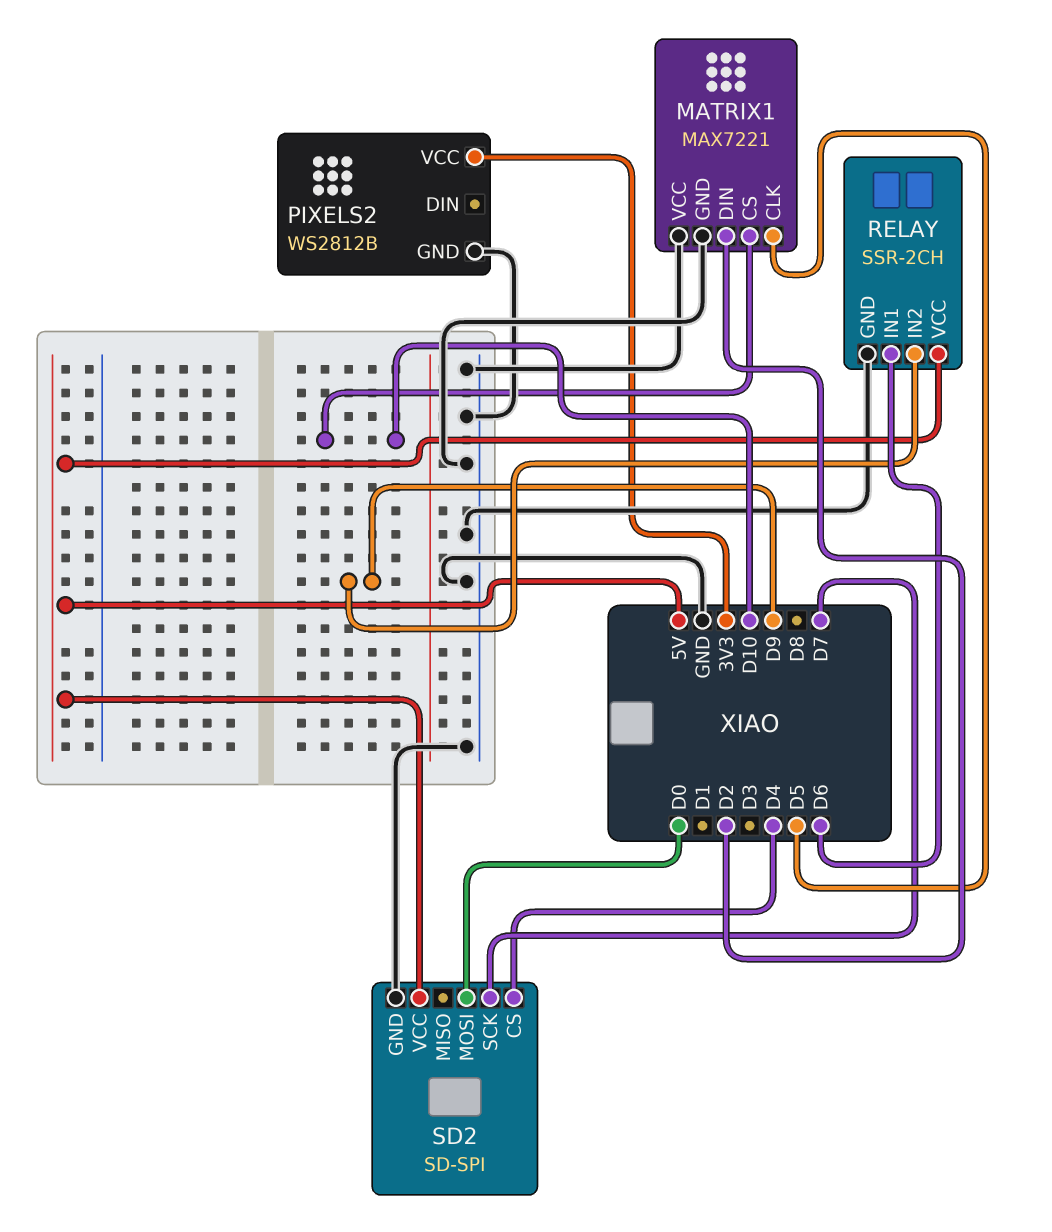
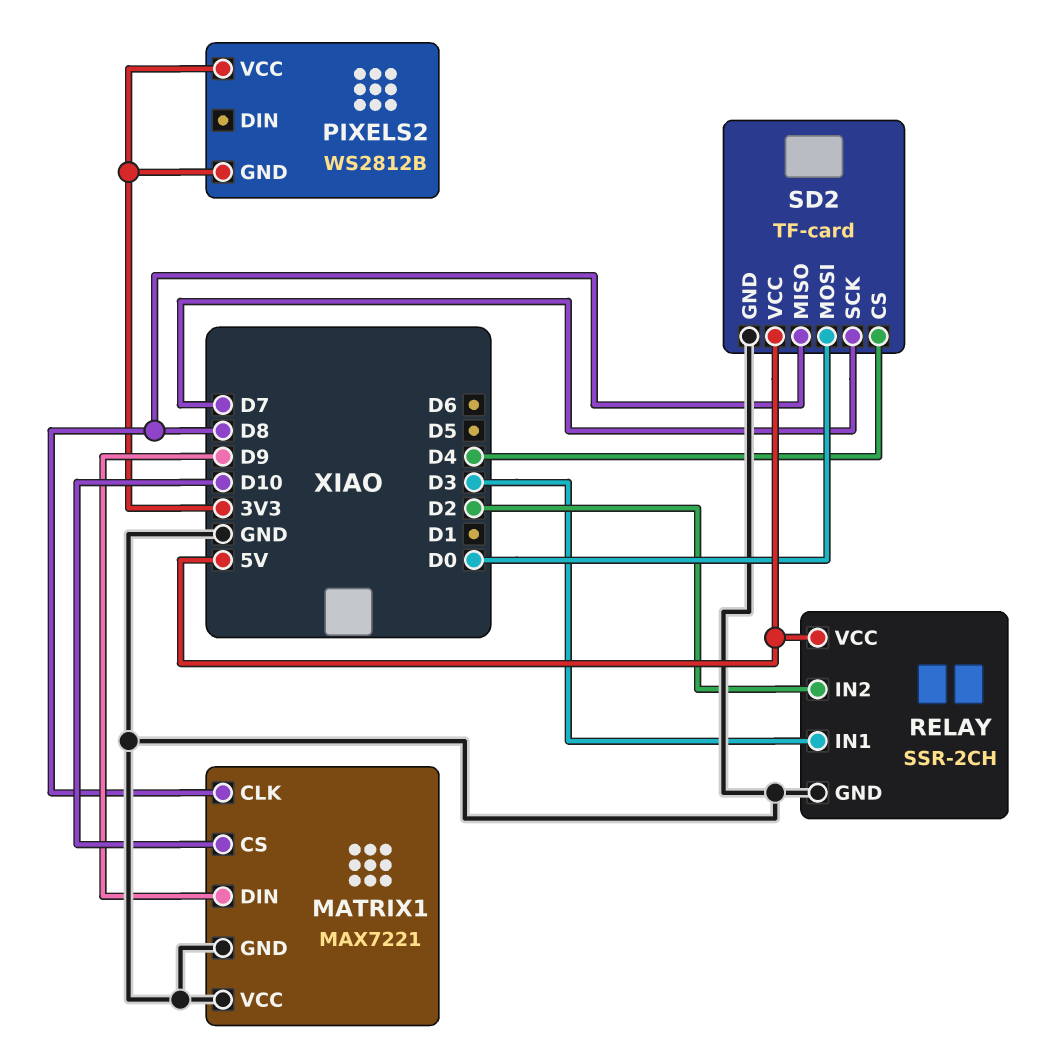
MATRIX1 pin CLK: D5 -> D8
MATRIX1 pin DIN: D2 -> D9
PIXELS2 pin GND: GND -> 3V3
RELAY pin IN1: D6 -> D3
RELAY pin IN2: D9 -> D2
SD2: SD-SPI -> TF-card
SD2 pin MISO: none -> D8

